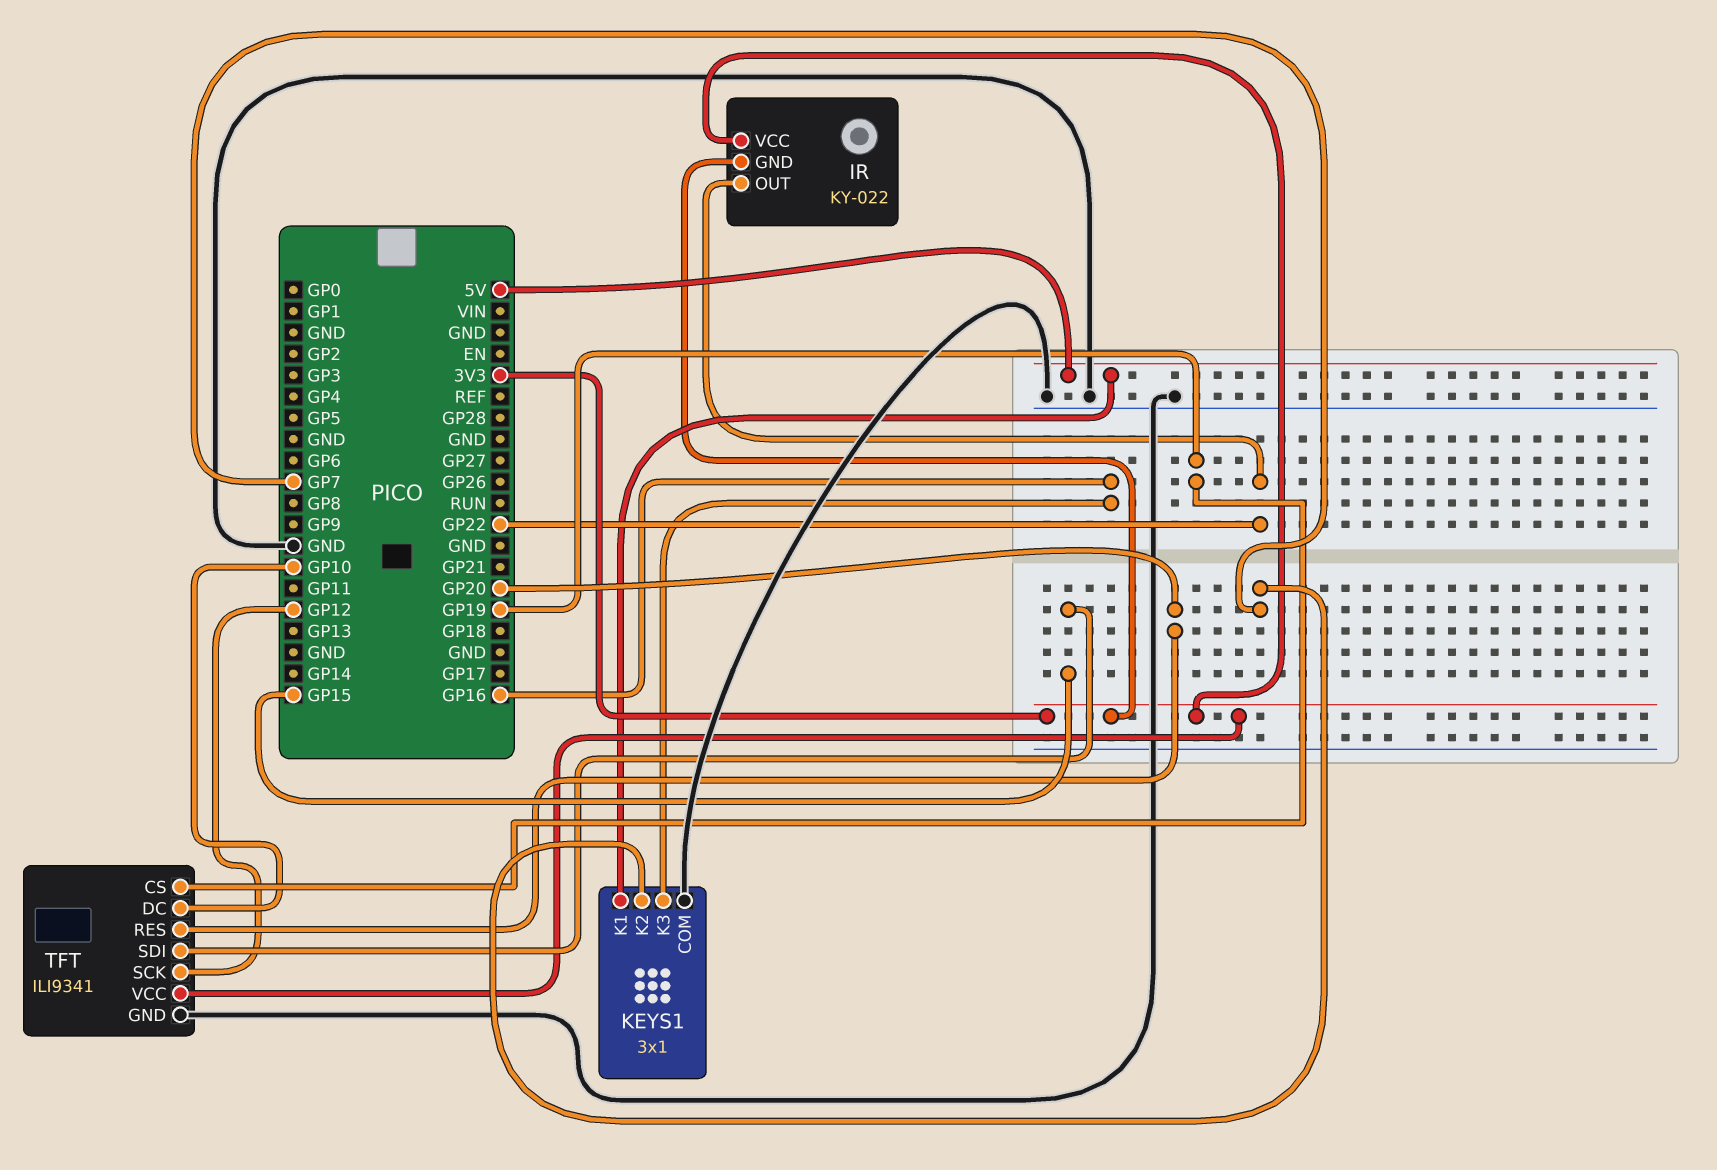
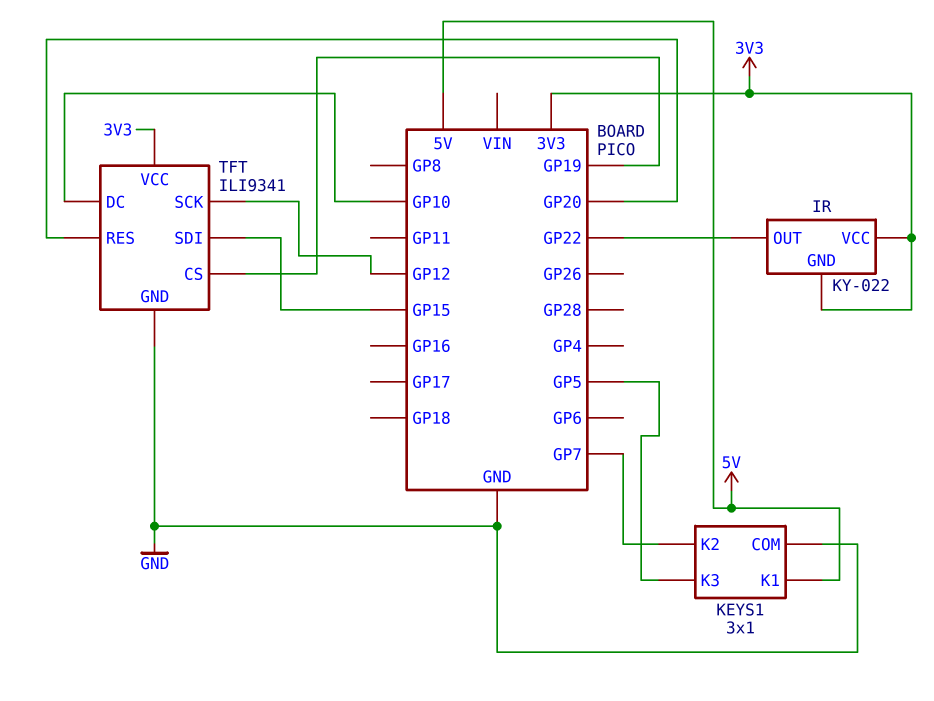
KEYS1 pin K3: GP16 -> GP5

